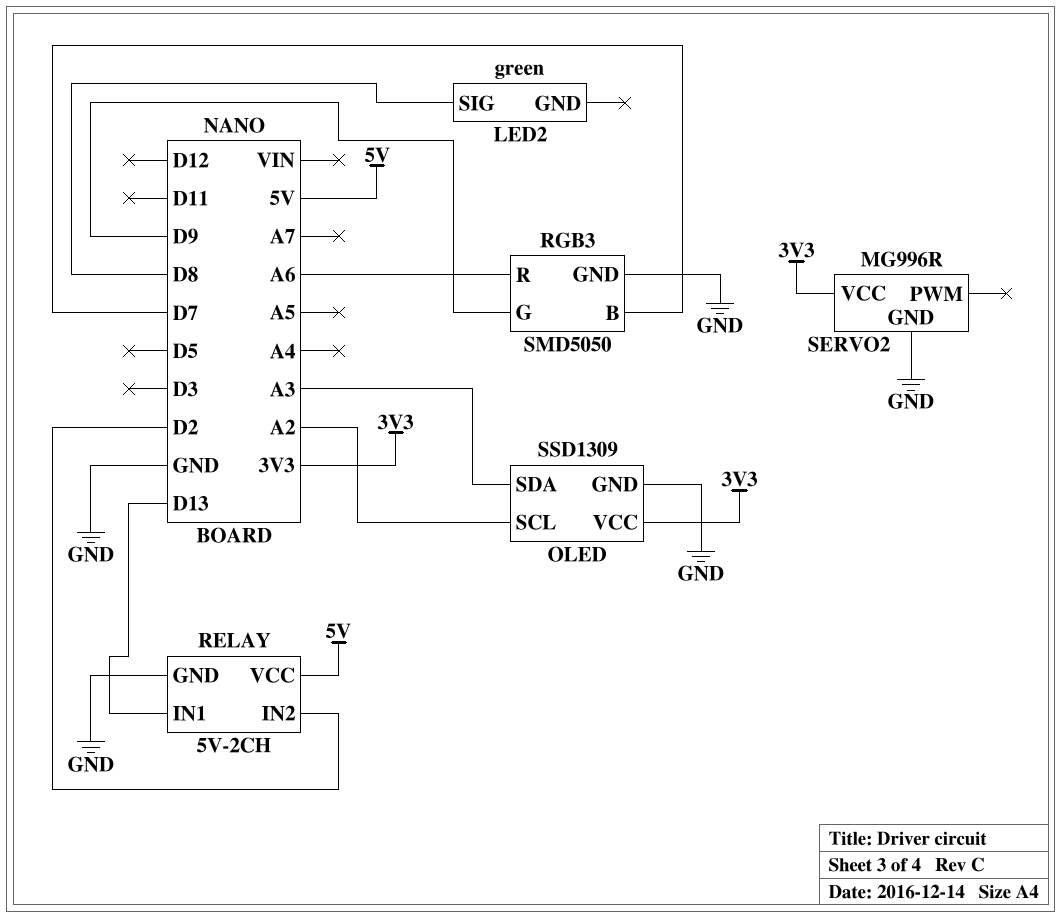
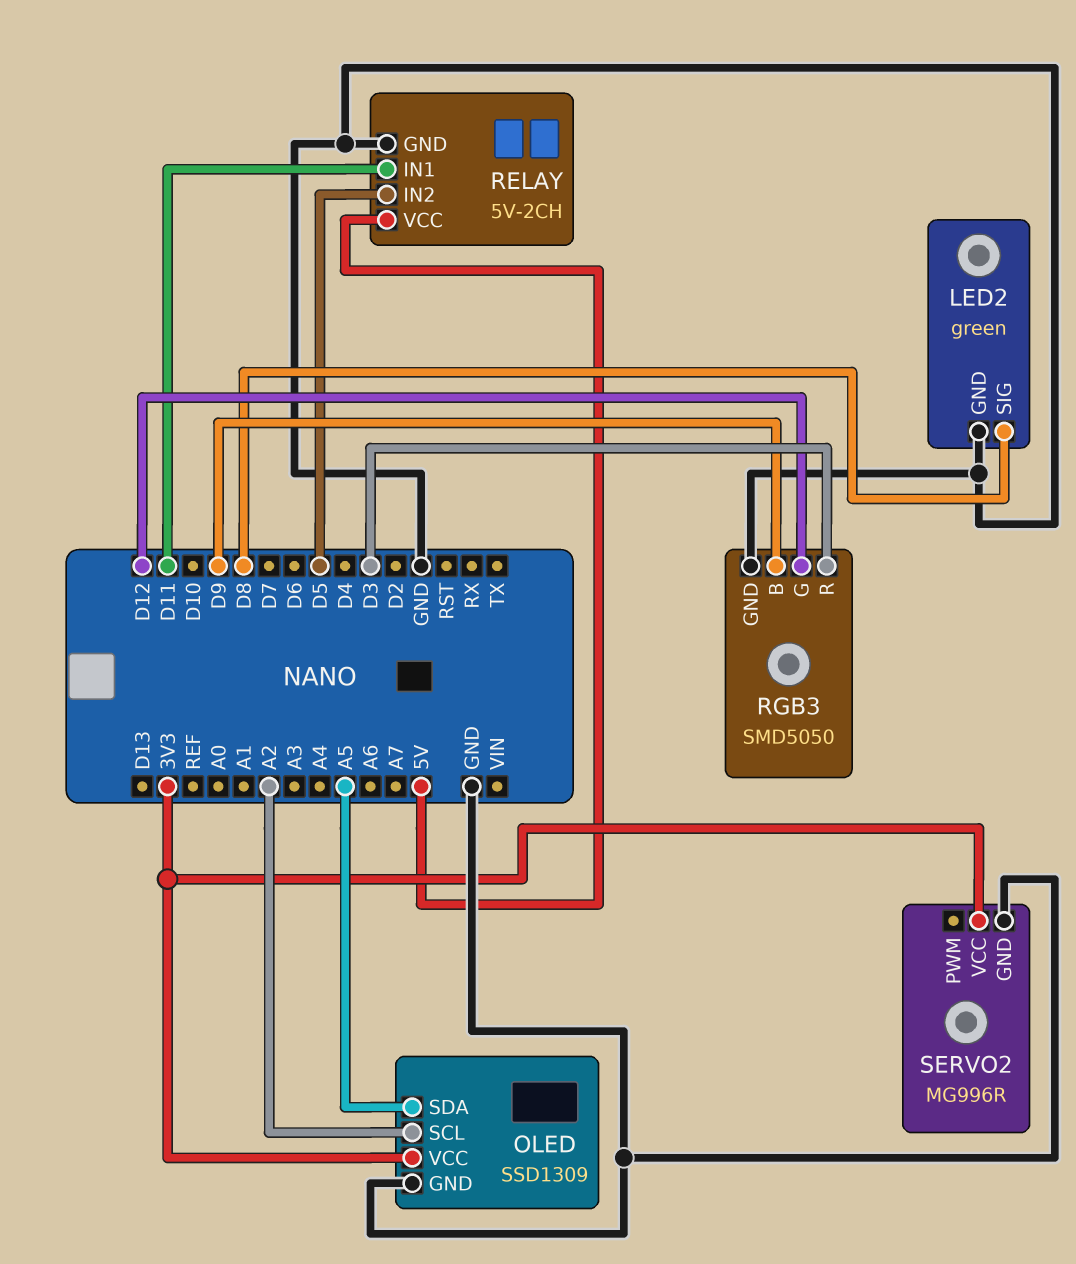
LED2 pin GND: none -> GND
OLED pin SDA: A3 -> A5
RELAY pin IN1: D13 -> D11
RELAY pin IN2: D2 -> D5
RGB3 pin B: D7 -> D9
RGB3 pin G: D9 -> D12
RGB3 pin R: A6 -> D3

